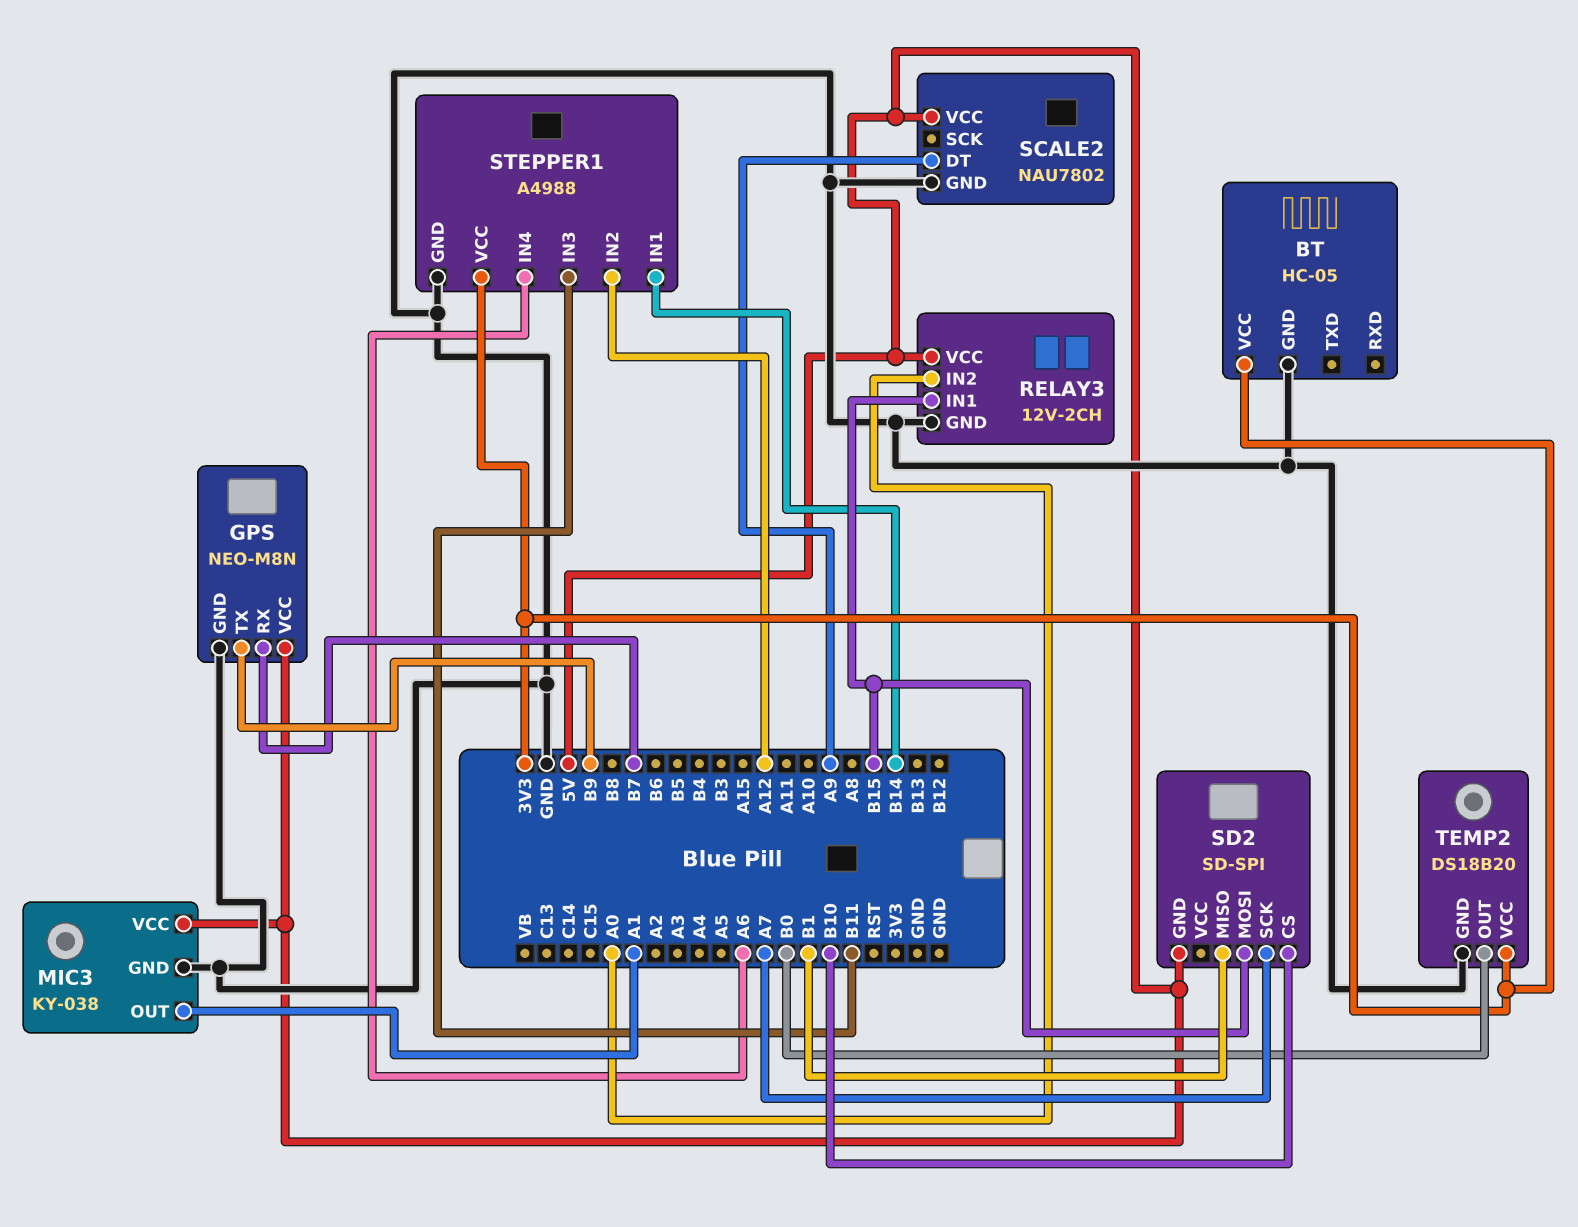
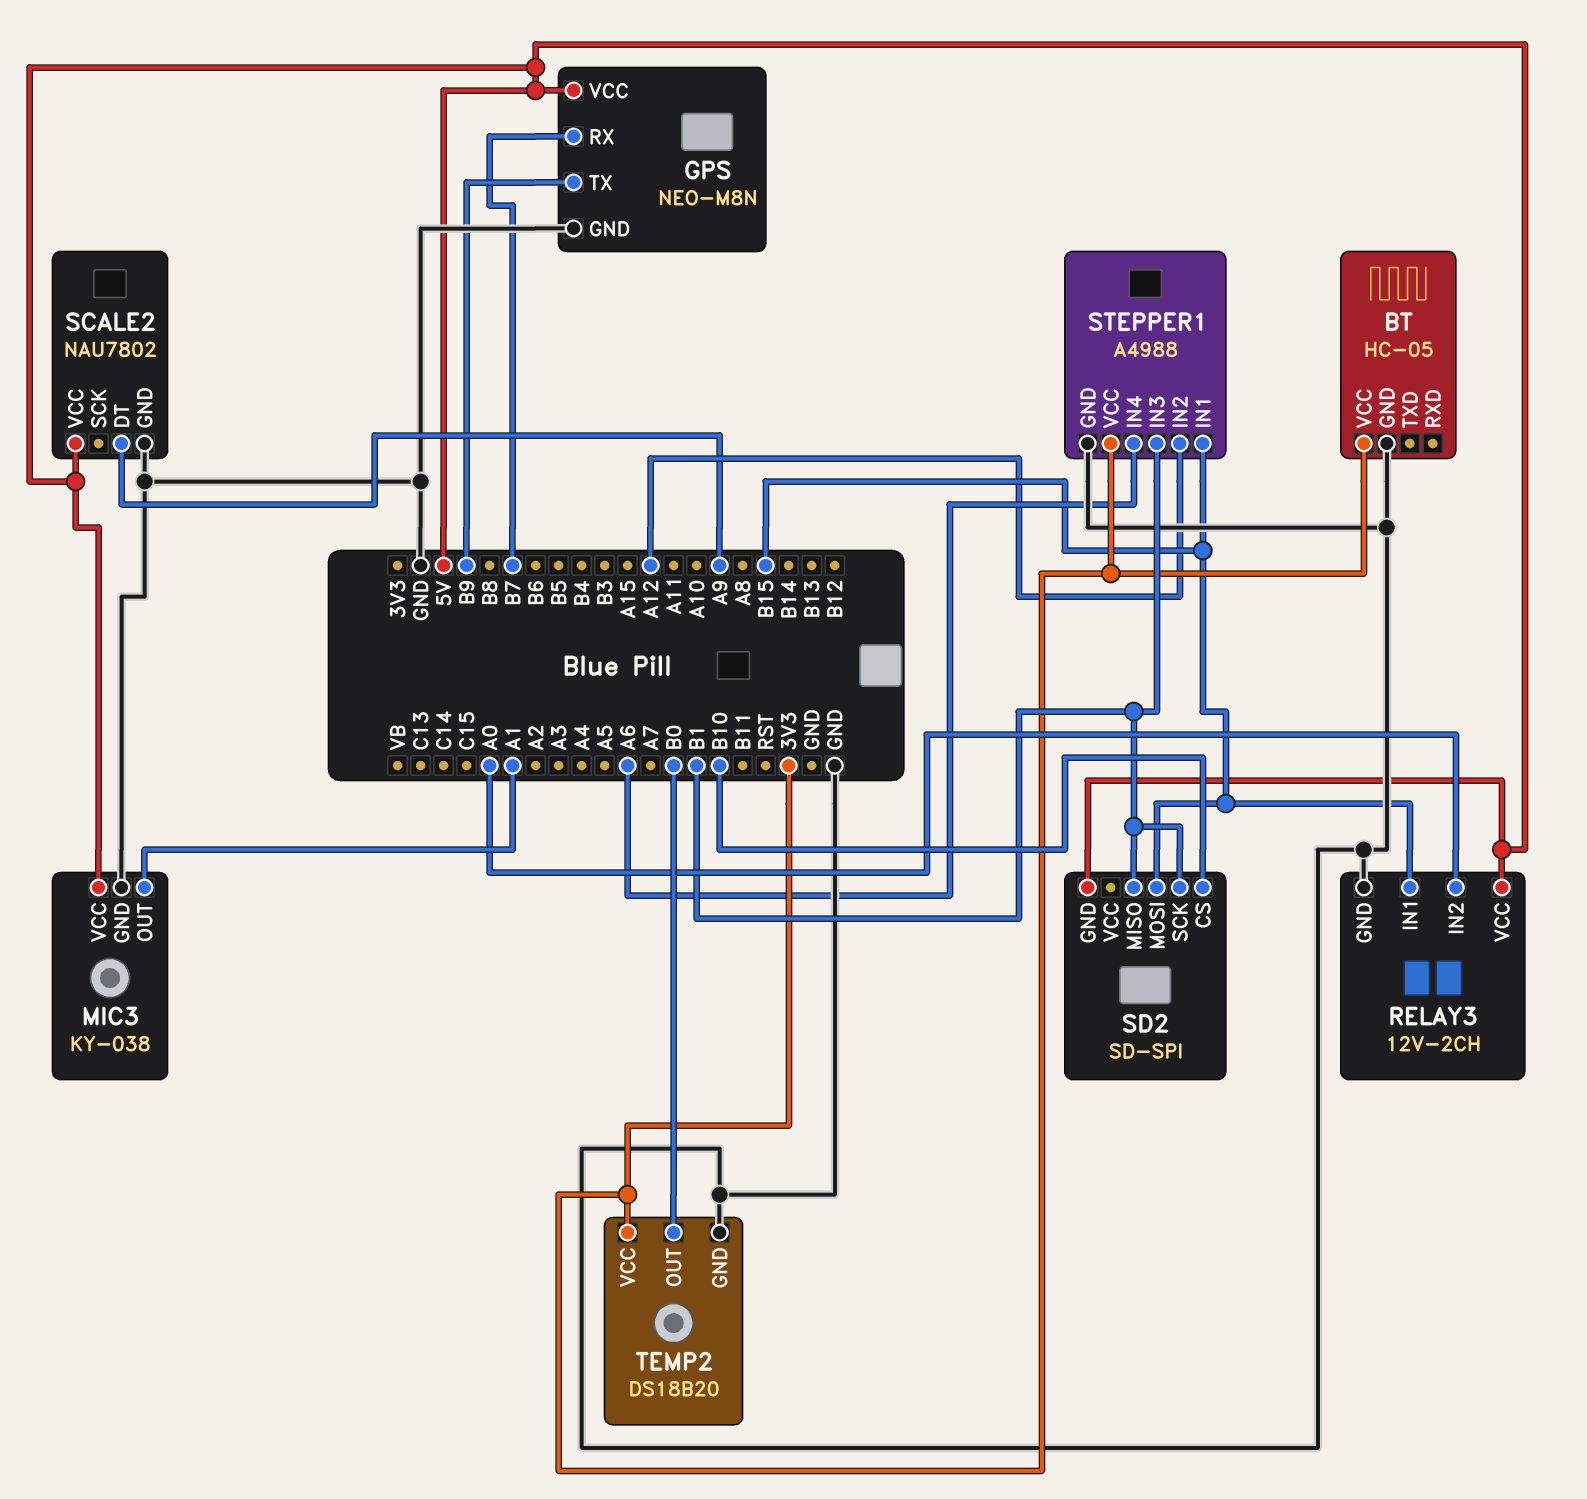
SD2 pin SCK: A7 -> B1
STEPPER1 pin IN1: B14 -> B15
STEPPER1 pin IN3: B11 -> B1

